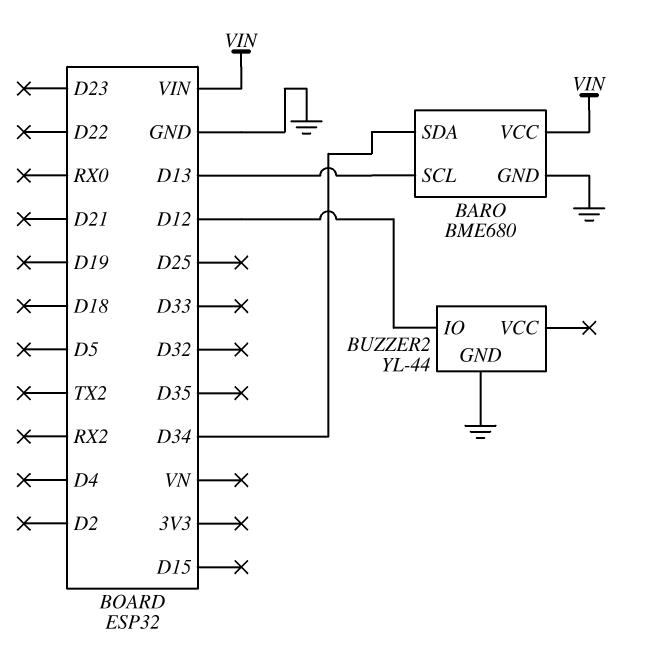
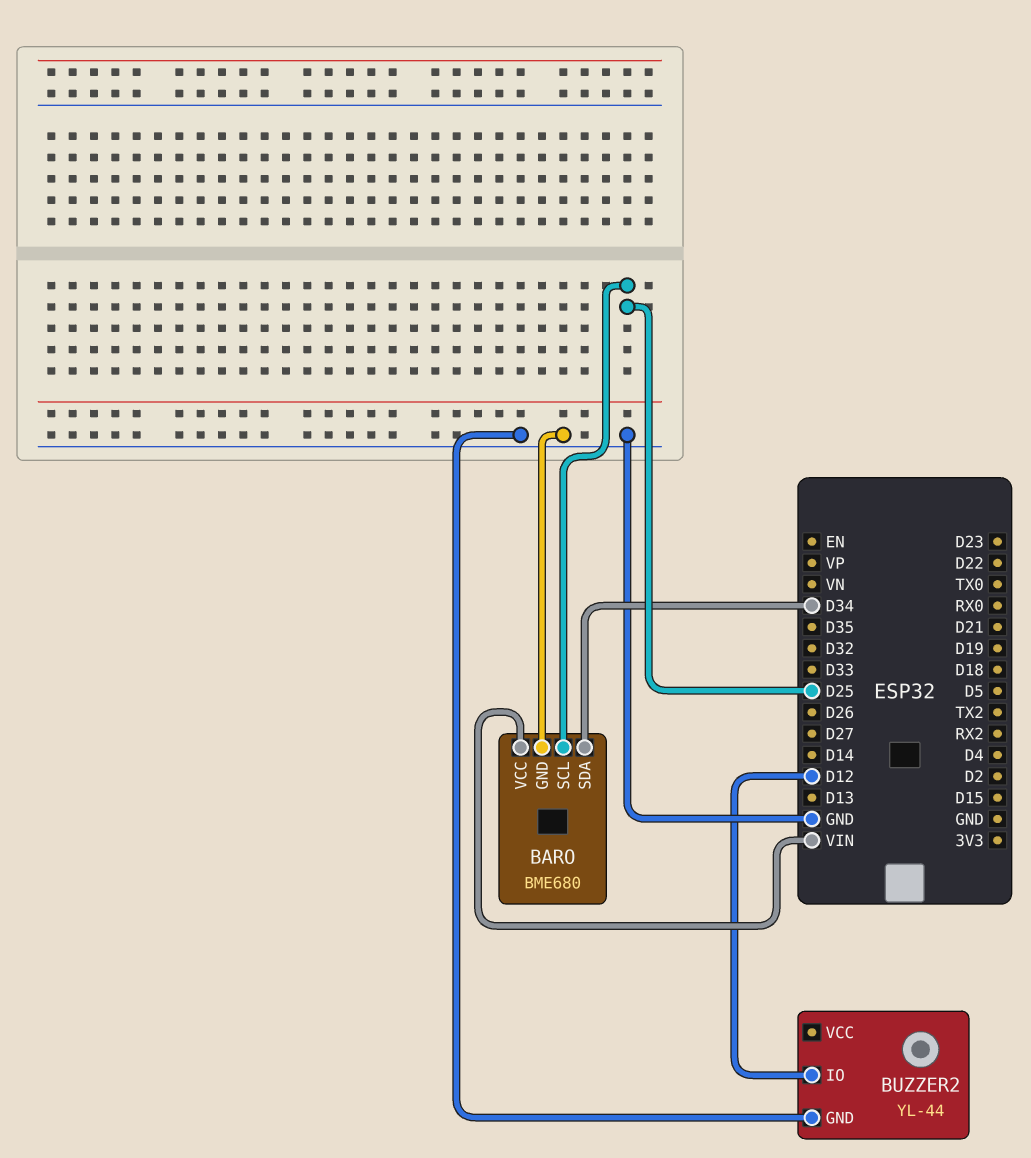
BARO pin SCL: D13 -> D25

